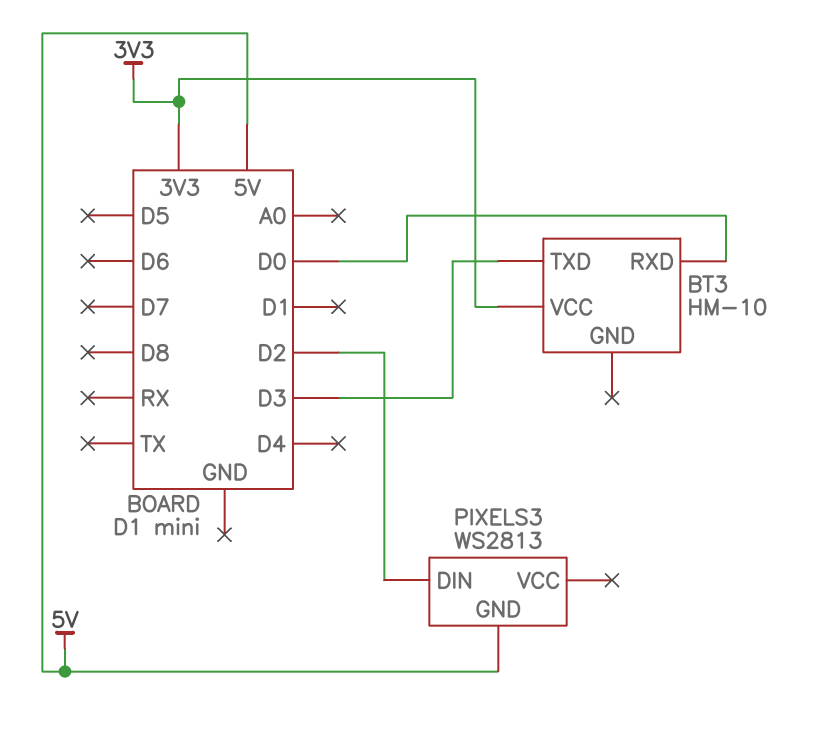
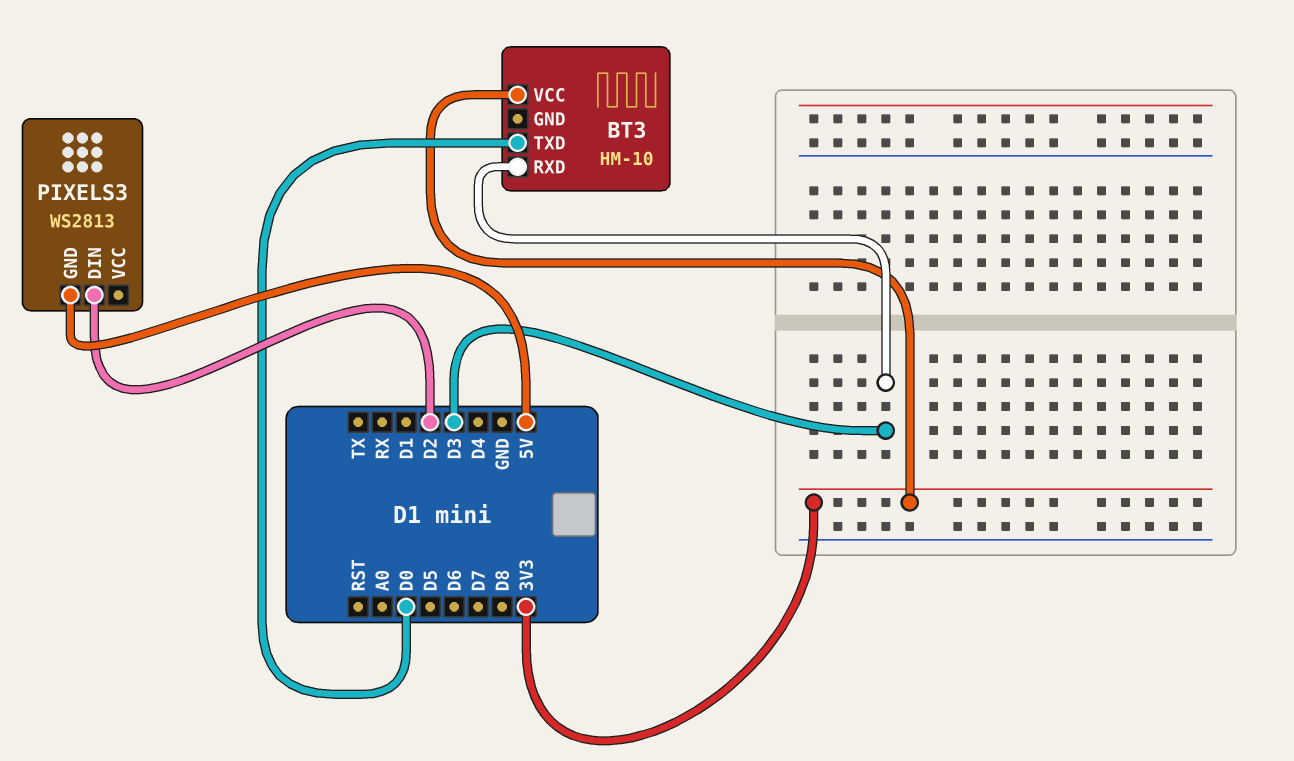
BT3 pin RXD: D0 -> D3
BT3 pin TXD: D3 -> D0

